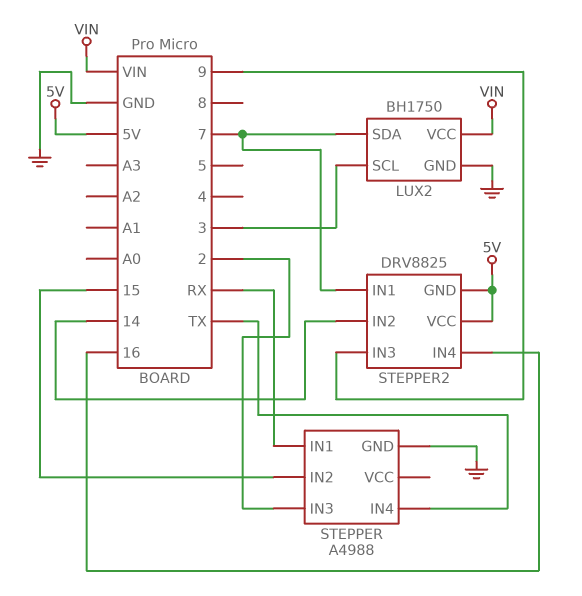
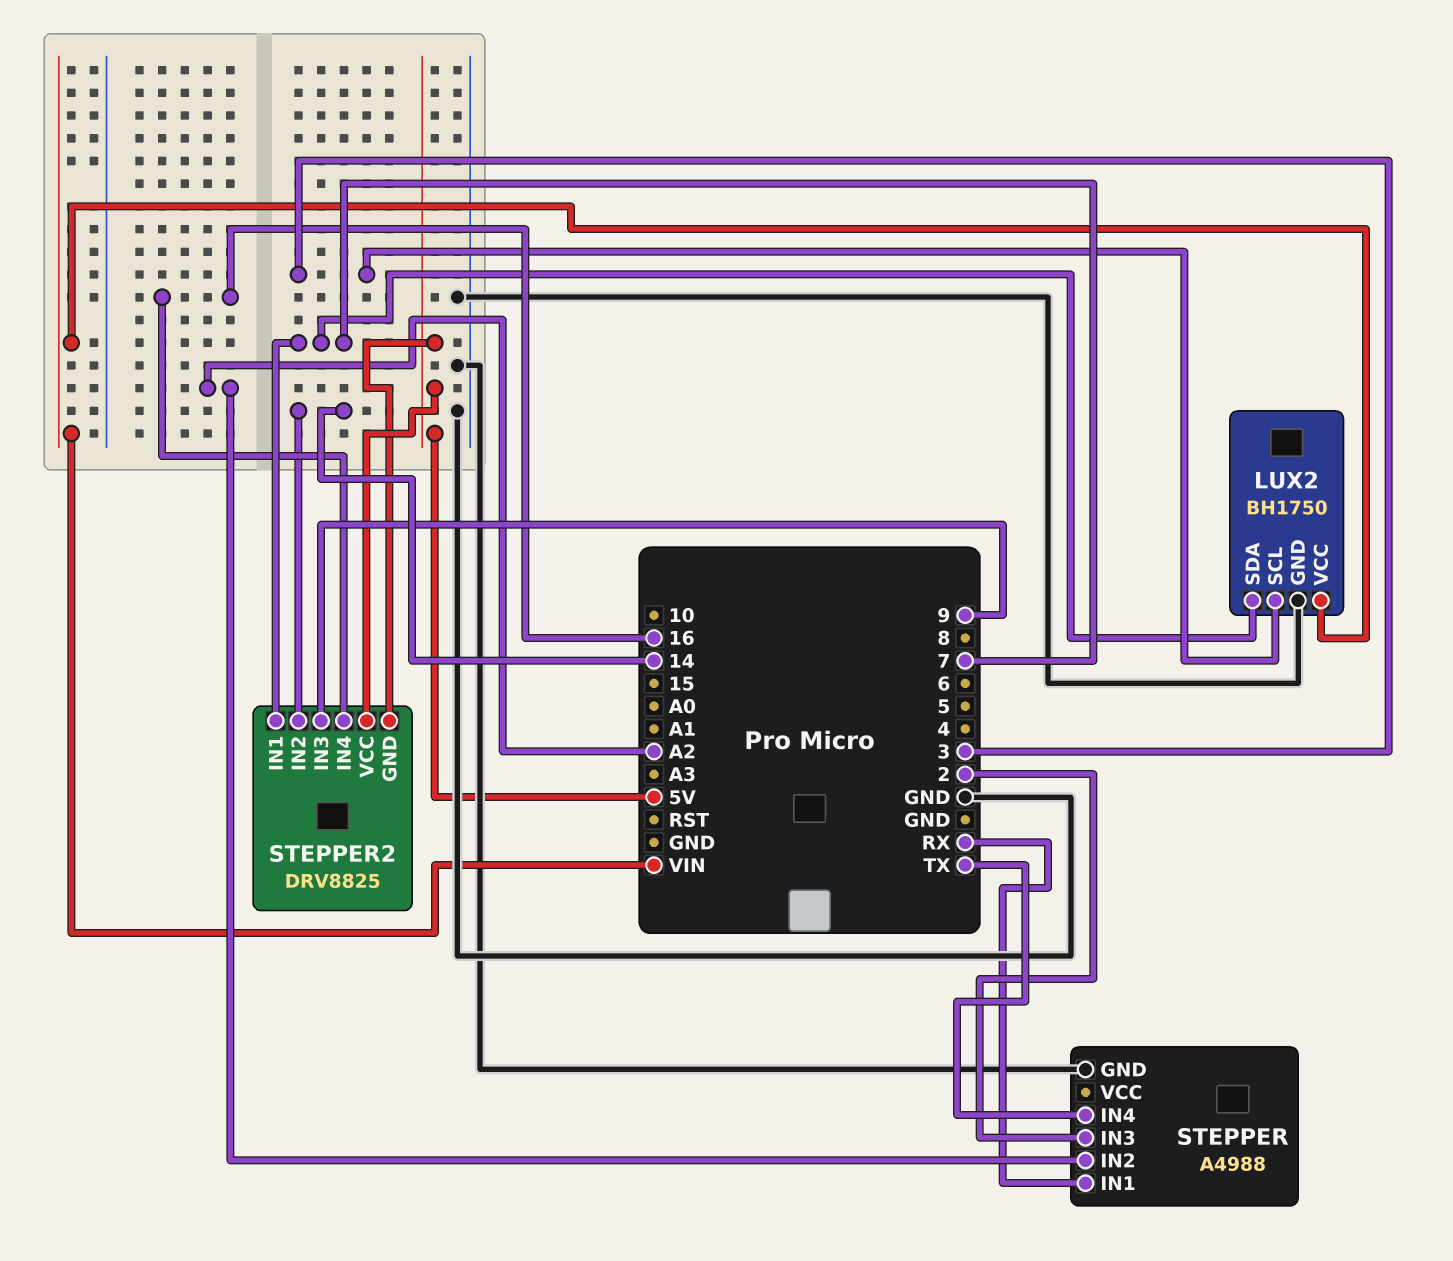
STEPPER pin IN2: 15 -> A2

